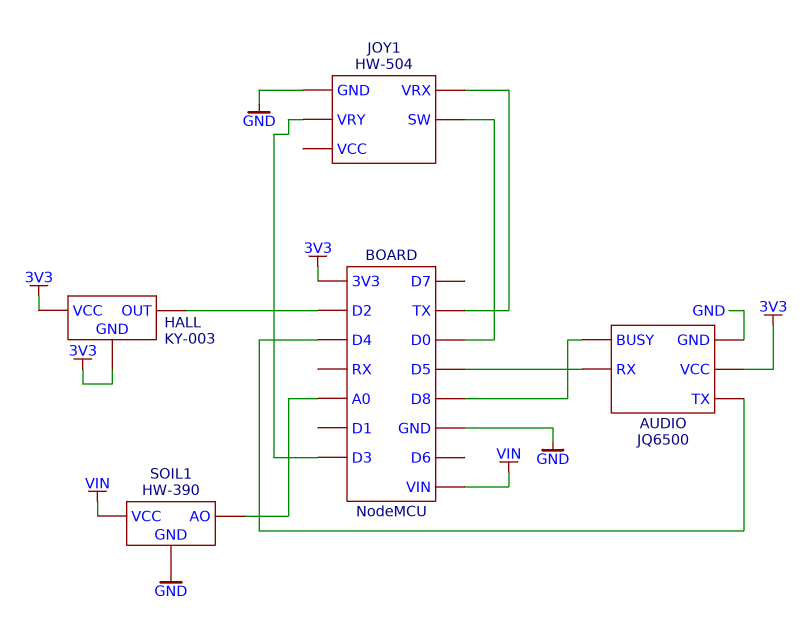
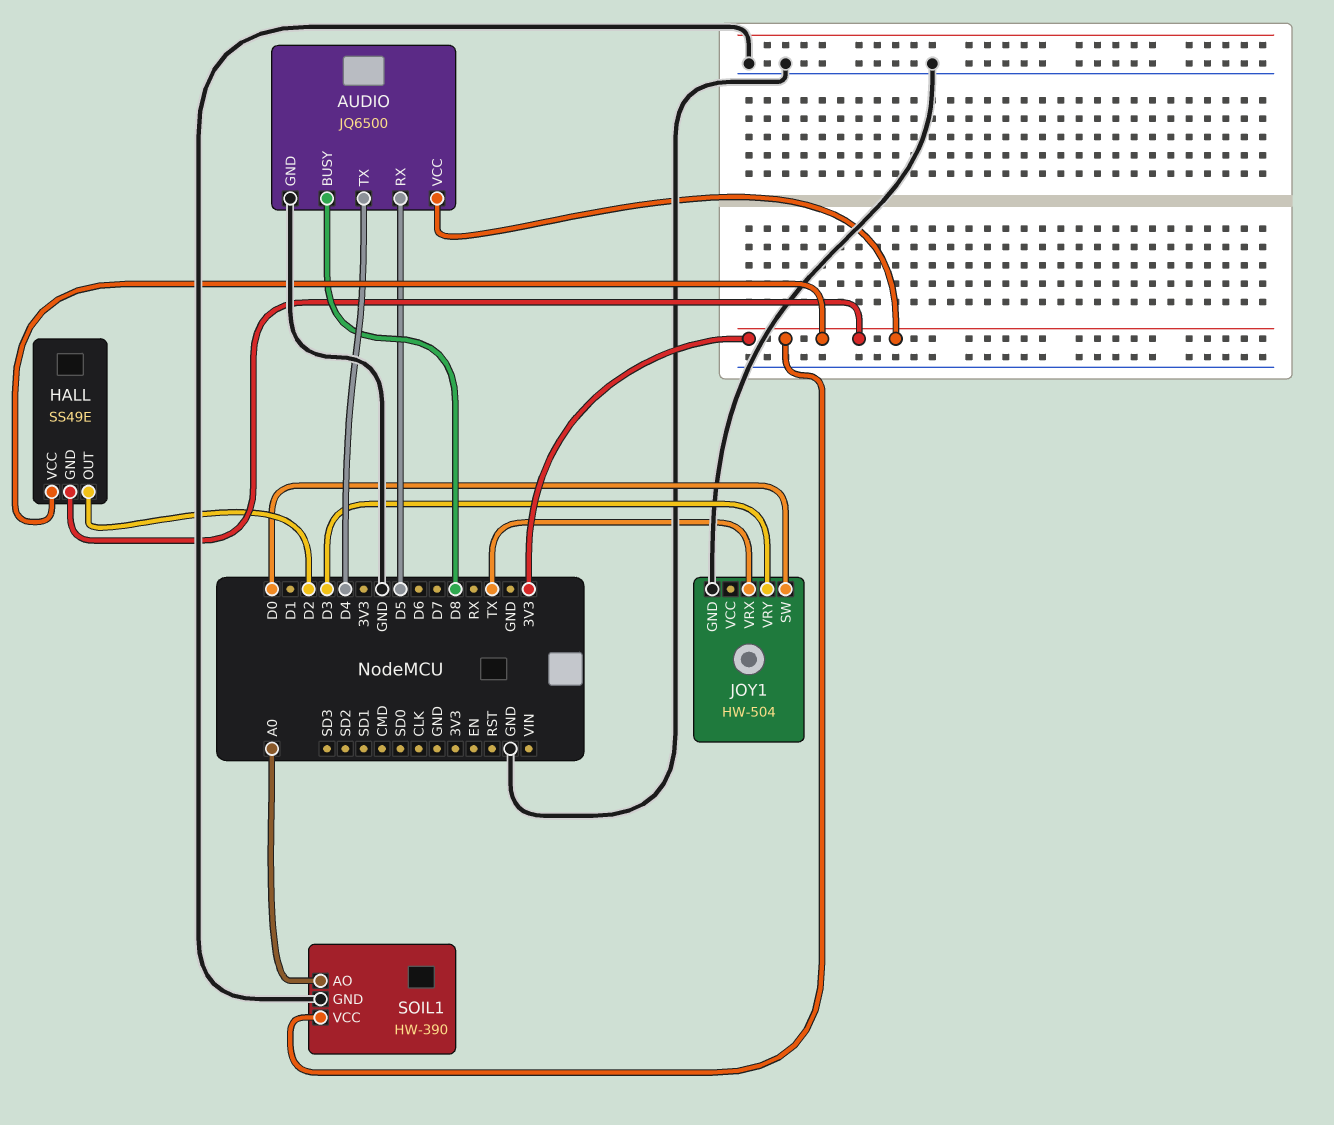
HALL: KY-003 -> SS49E
SOIL1 pin VCC: VIN -> 3V3

